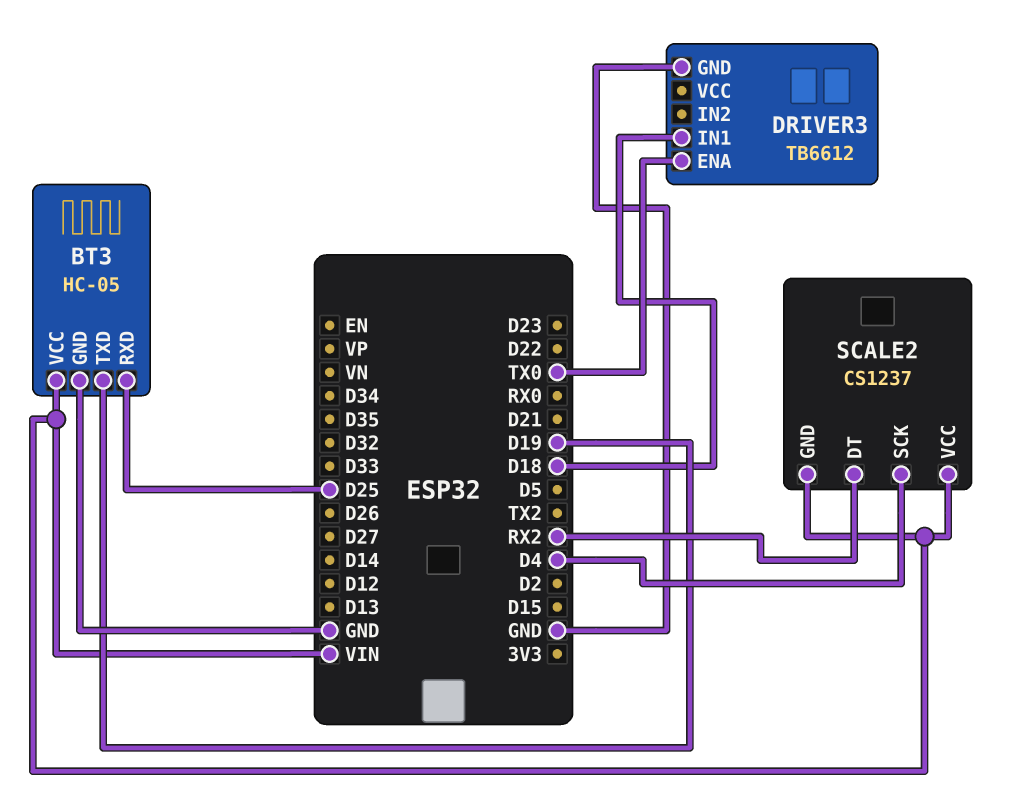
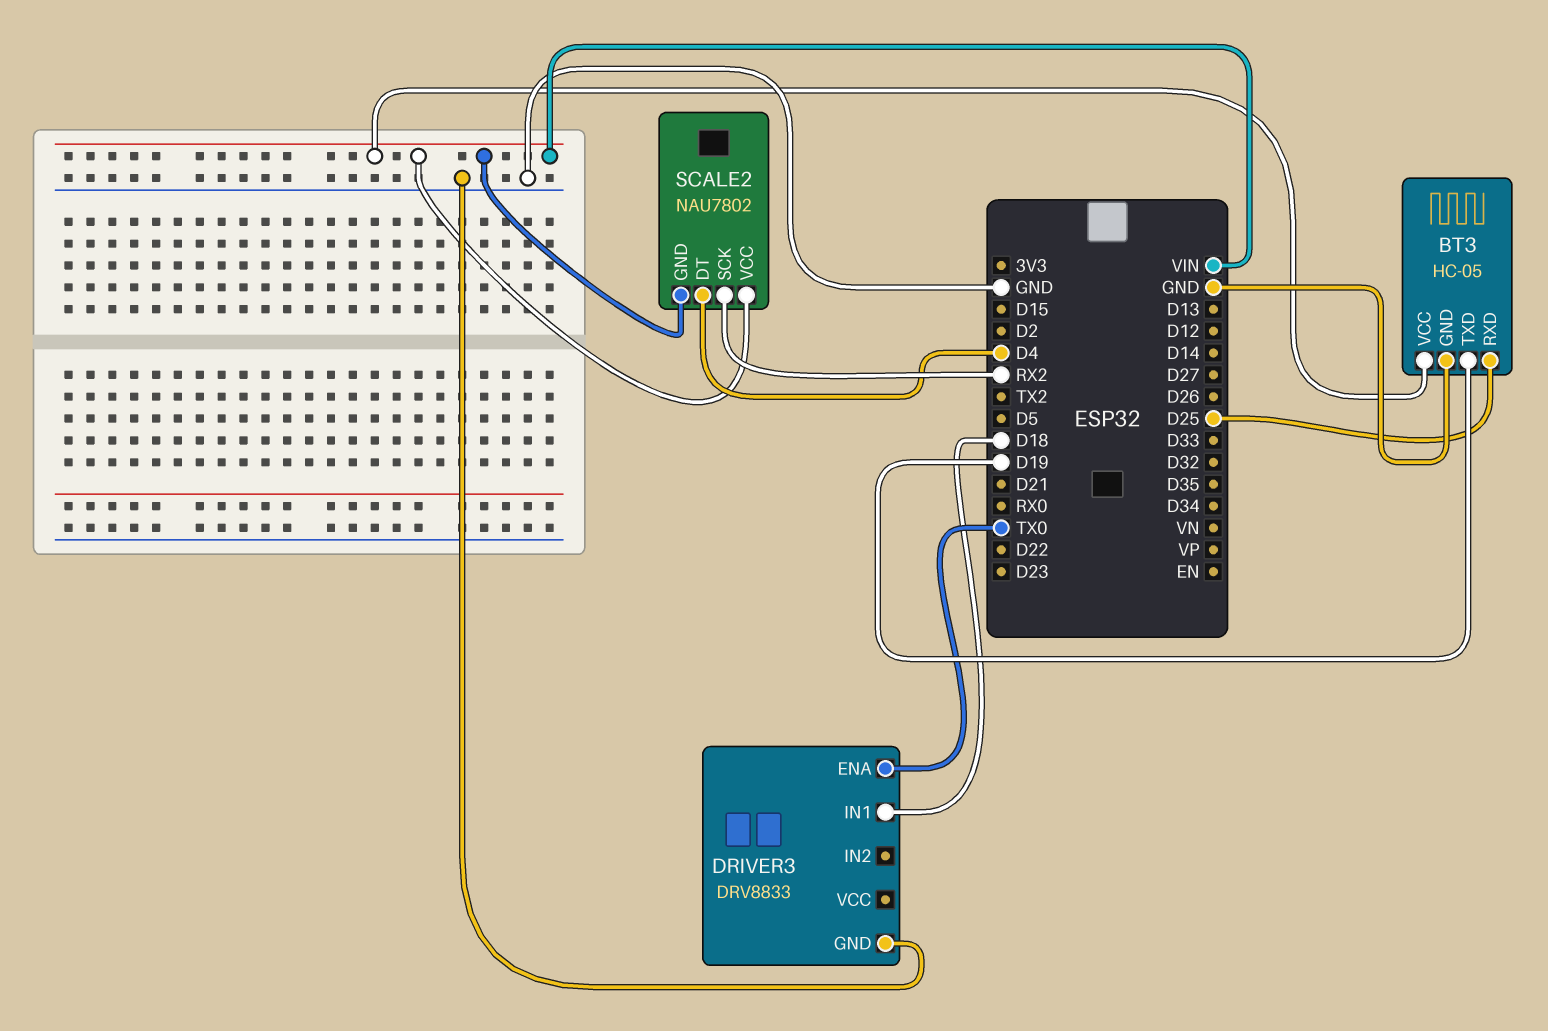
DRIVER3: TB6612 -> DRV8833
SCALE2: CS1237 -> NAU7802
SCALE2 pin DT: RX2 -> D4
SCALE2 pin SCK: D4 -> RX2

